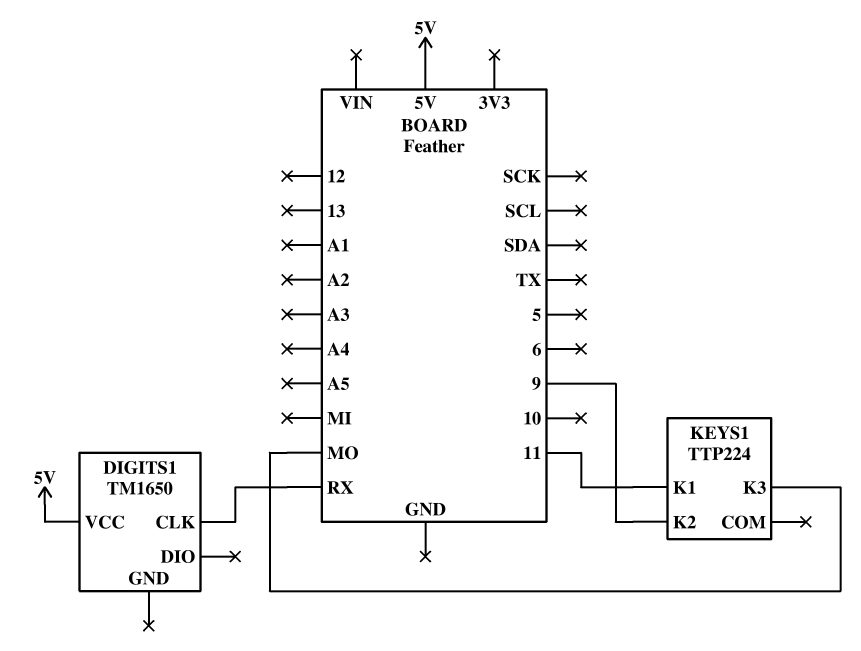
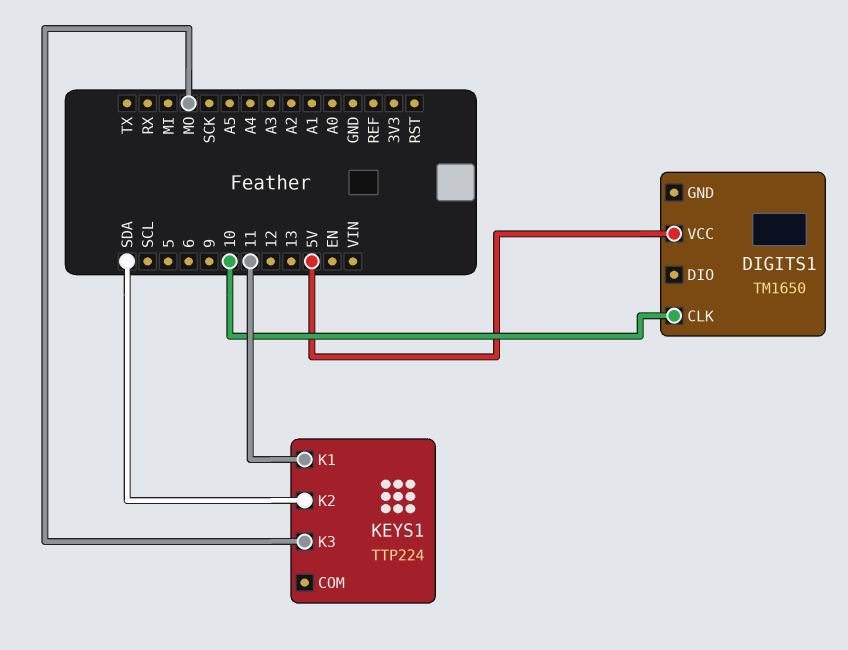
DIGITS1 pin CLK: RX -> 10
KEYS1 pin K2: 9 -> SDA

